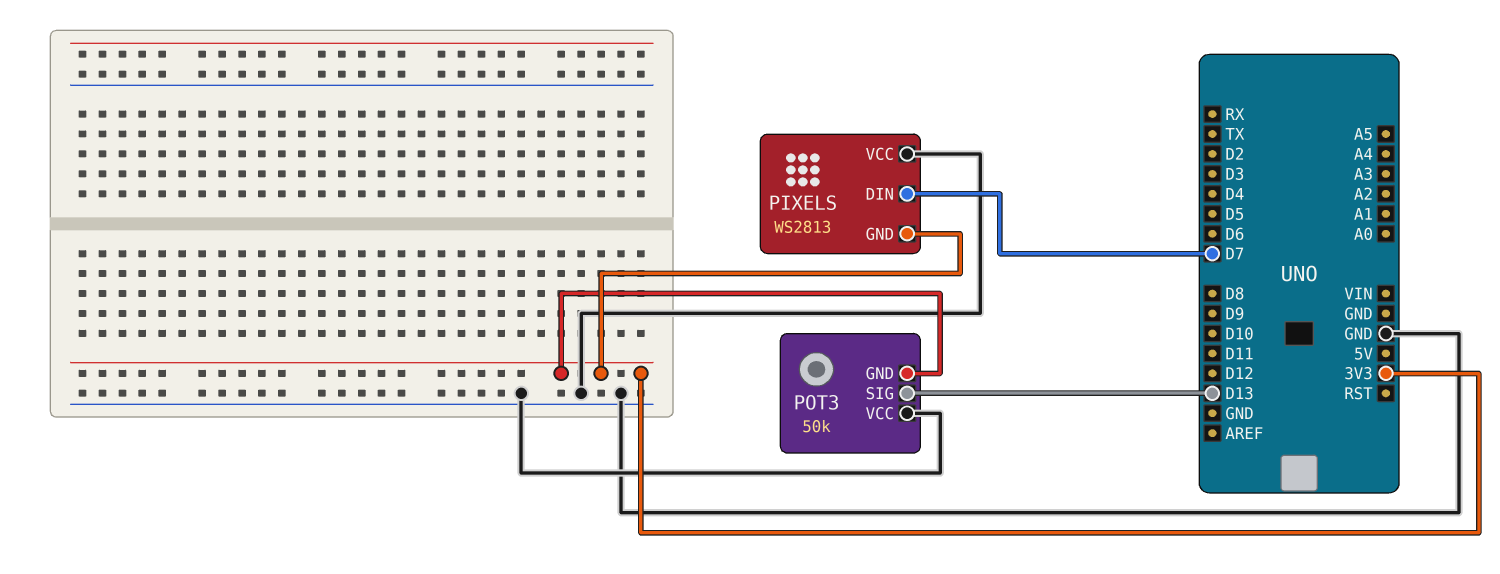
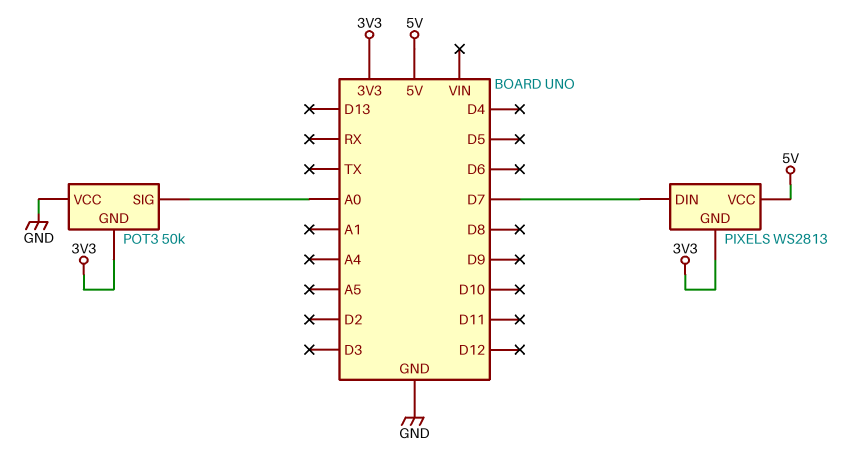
PIXELS pin VCC: GND -> 5V
POT3 pin SIG: D13 -> A0

